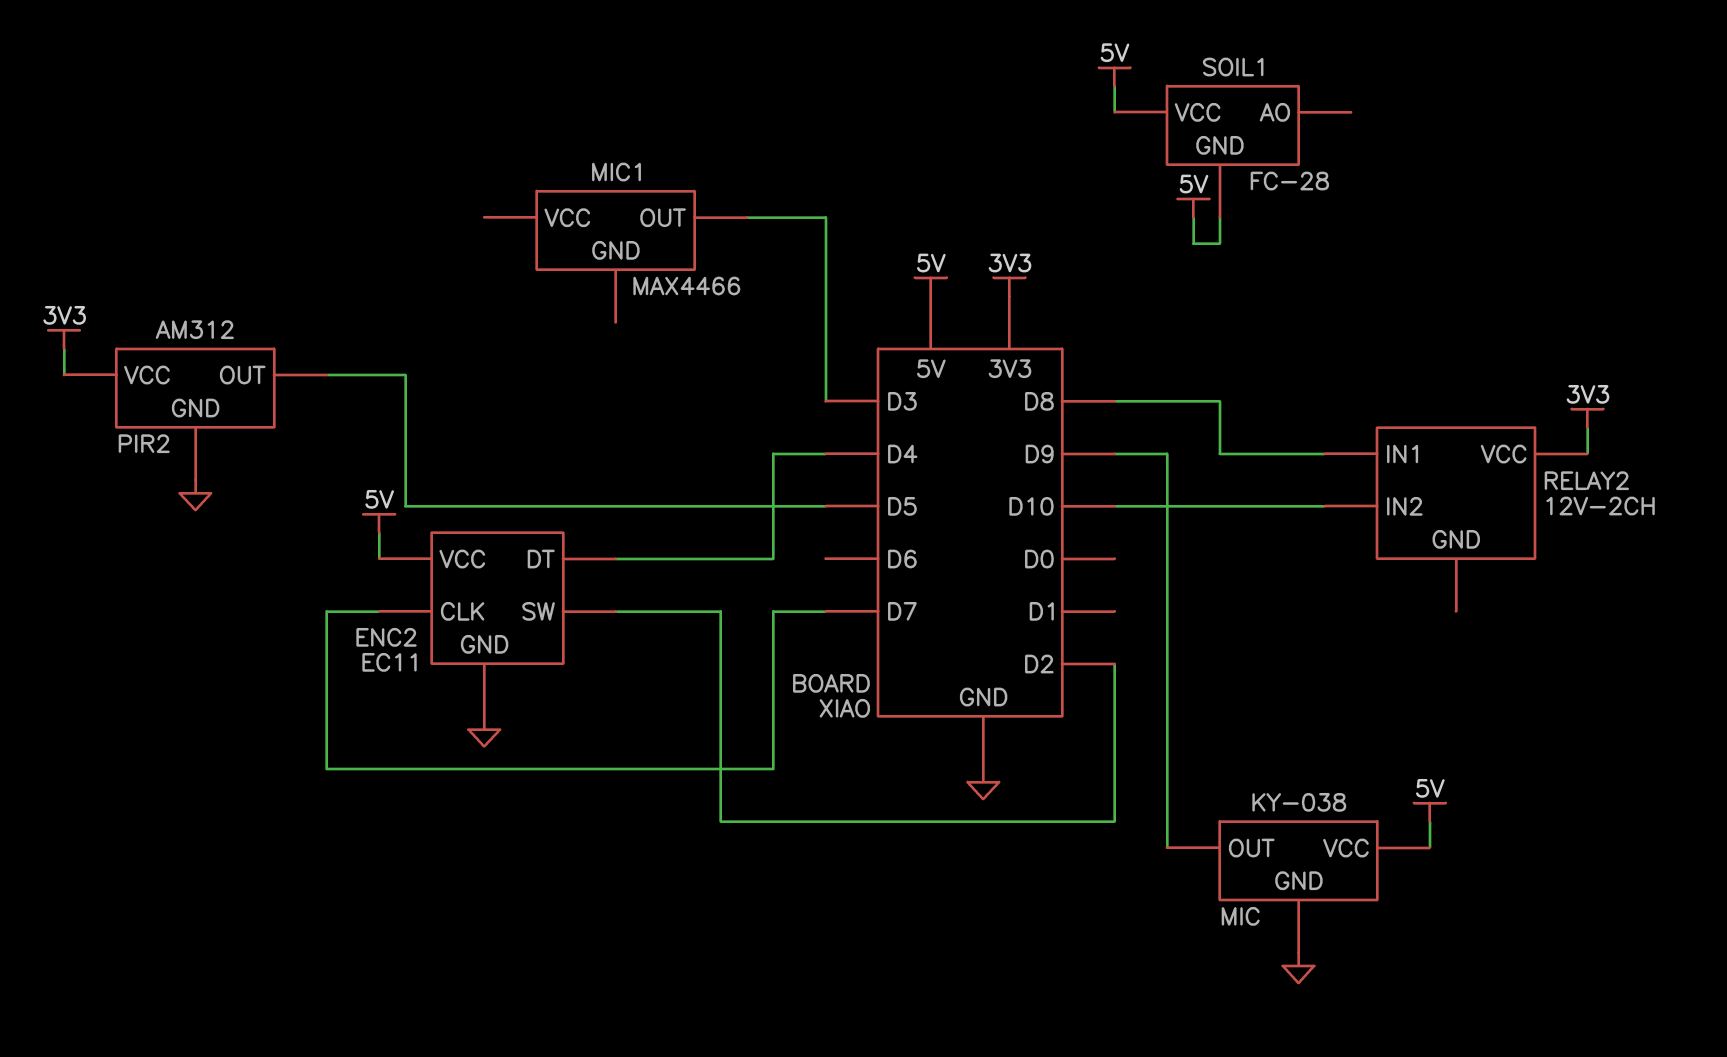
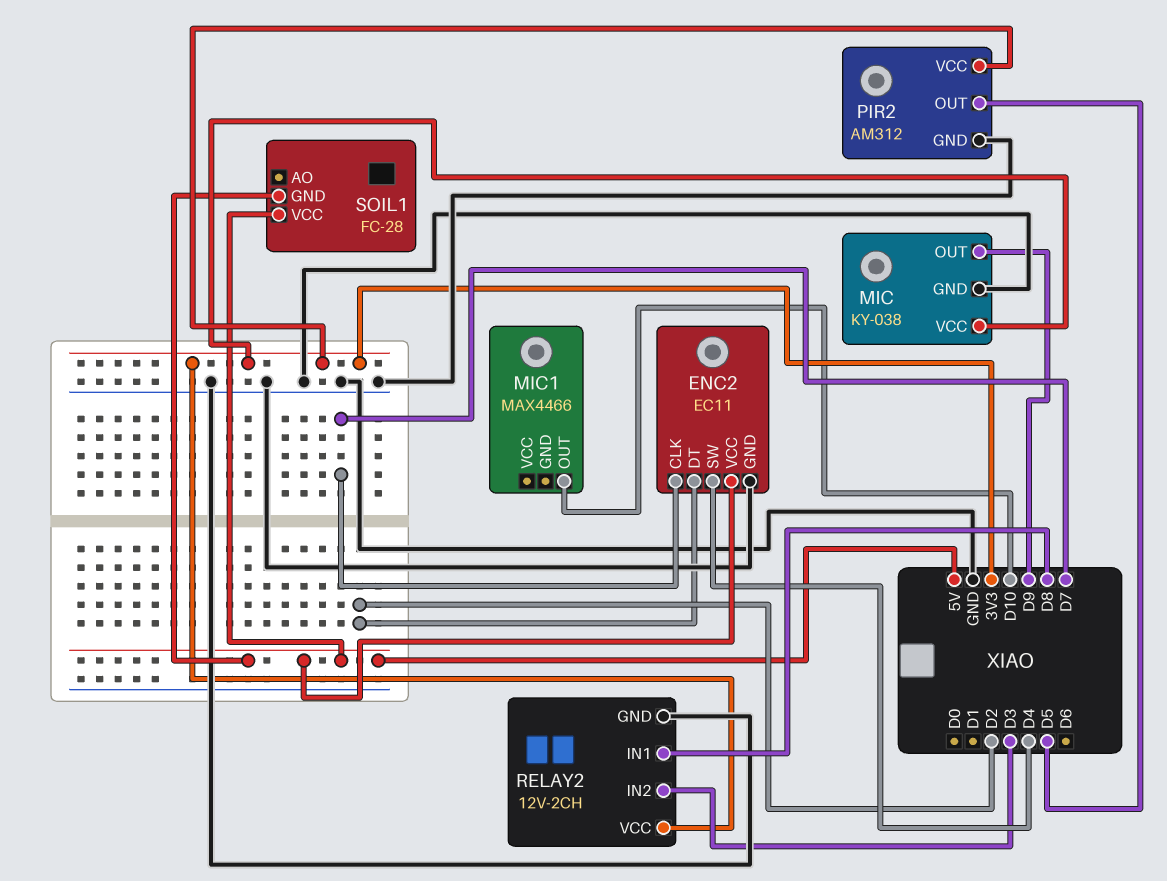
ENC2 pin DT: D4 -> D2
ENC2 pin SW: D2 -> D4
MIC pin VCC: 5V -> 3V3
MIC1 pin OUT: D3 -> D10
RELAY2 pin GND: none -> GND
RELAY2 pin IN2: D10 -> D3

